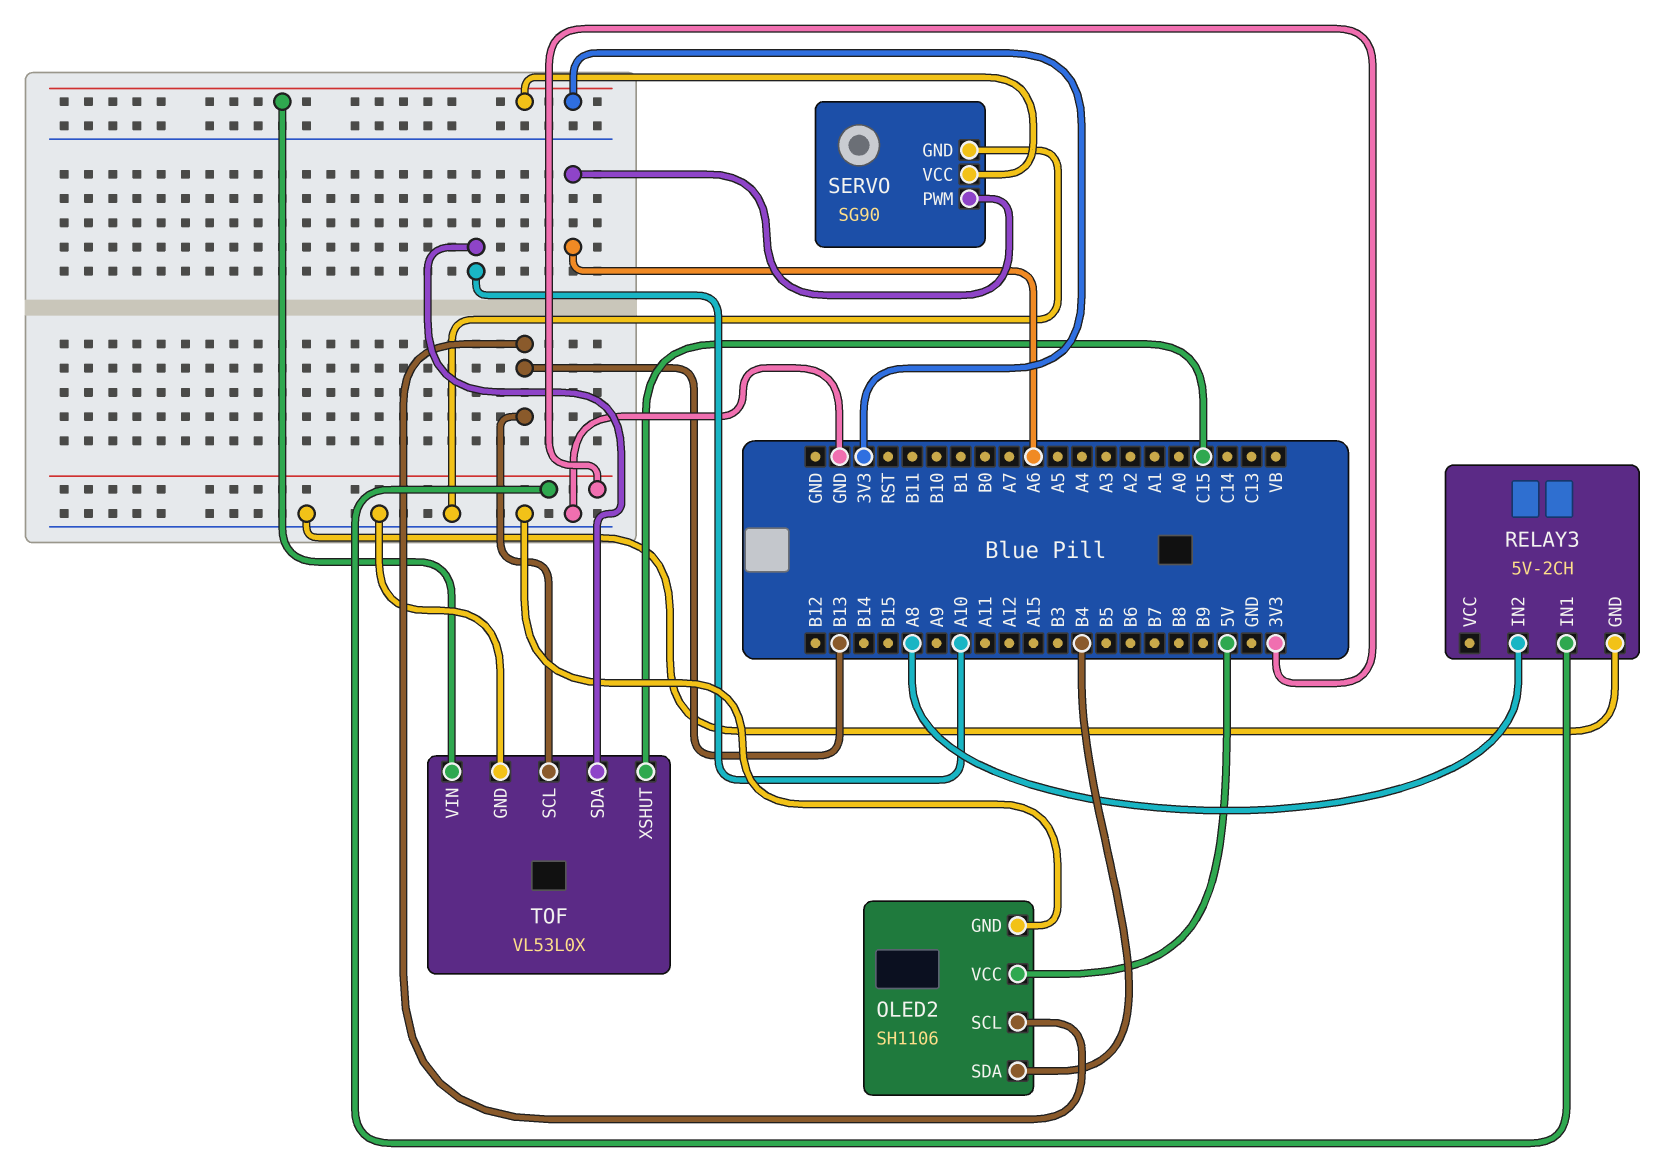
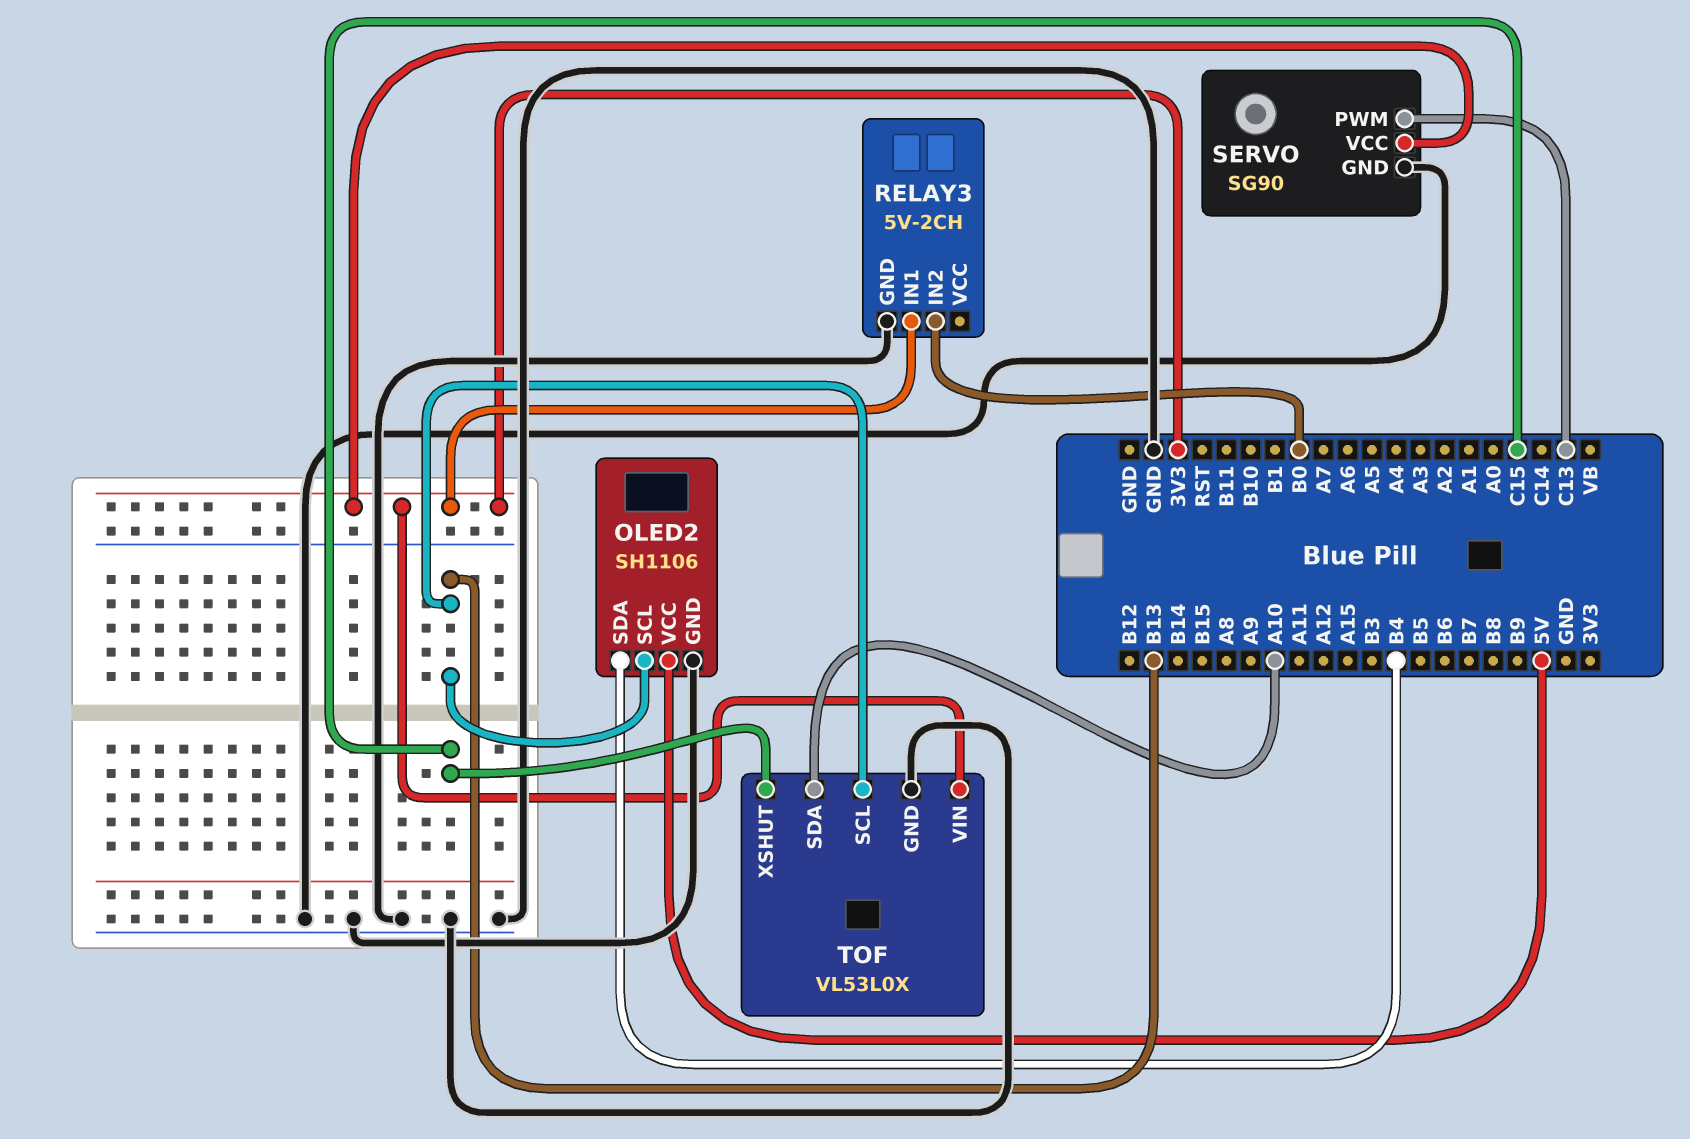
RELAY3 pin IN2: A8 -> B0
SERVO pin PWM: A6 -> C13

